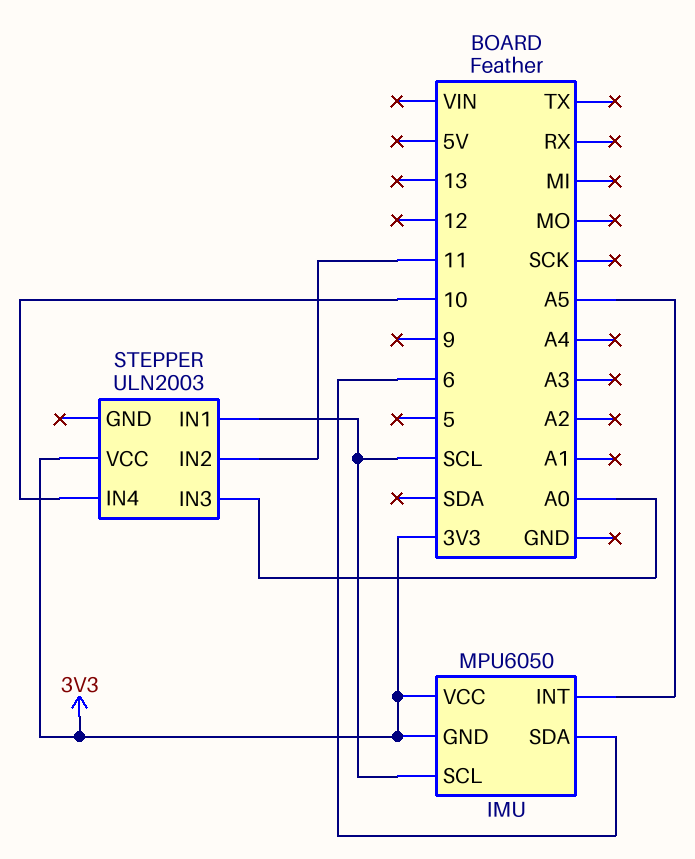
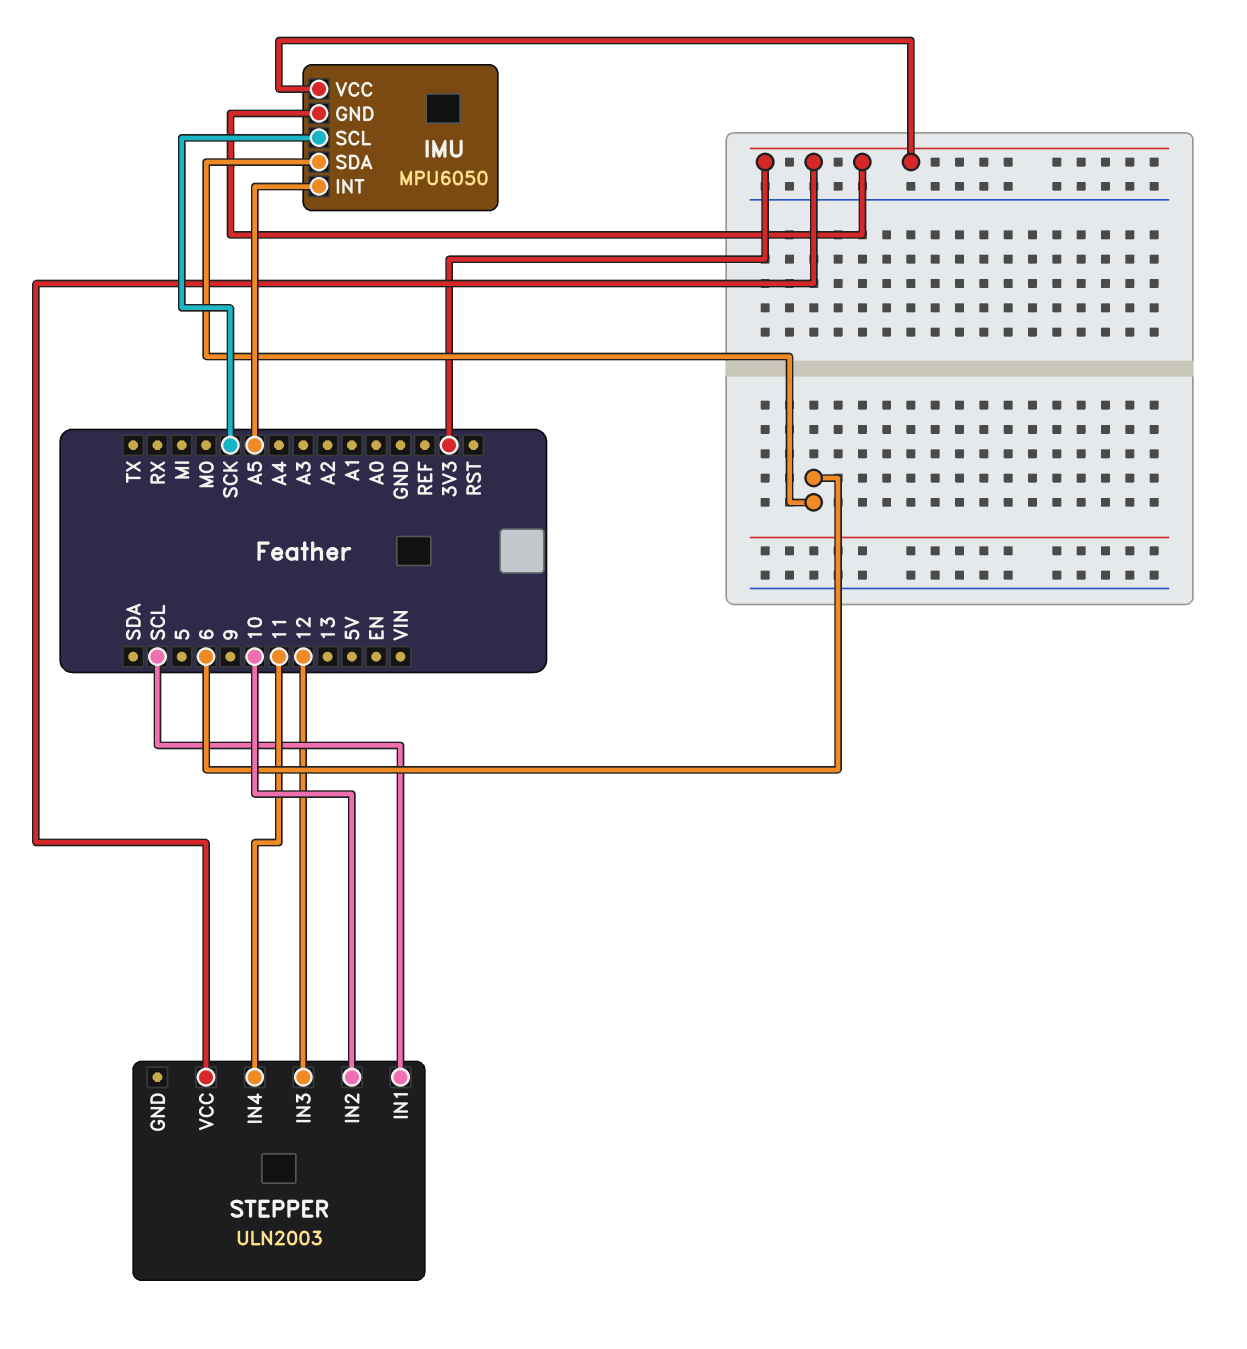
IMU pin SCL: SCL -> SCK
STEPPER pin IN2: 11 -> 10
STEPPER pin IN3: A0 -> 12
STEPPER pin IN4: 10 -> 11

